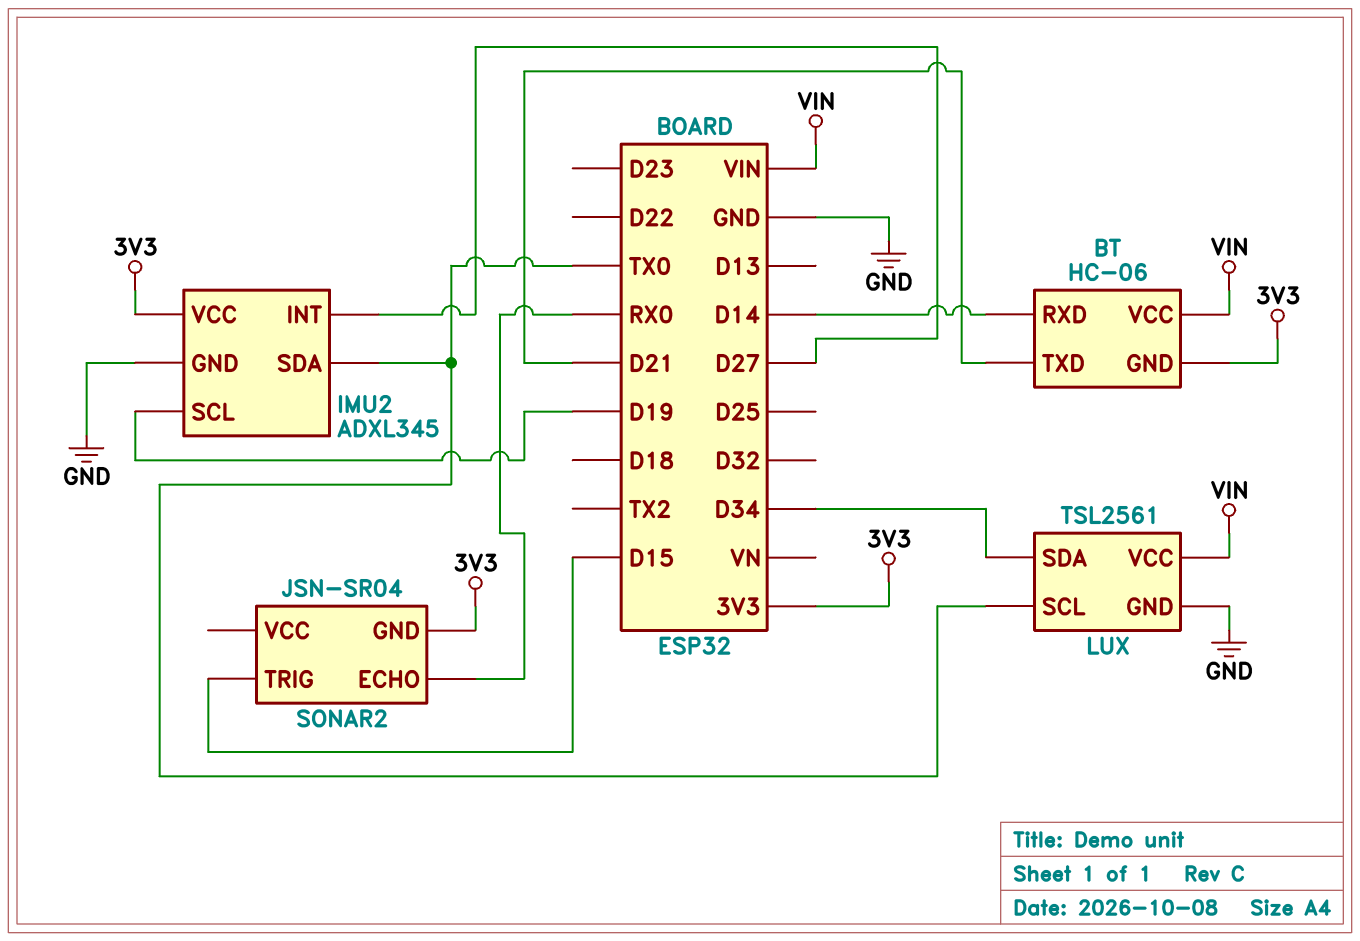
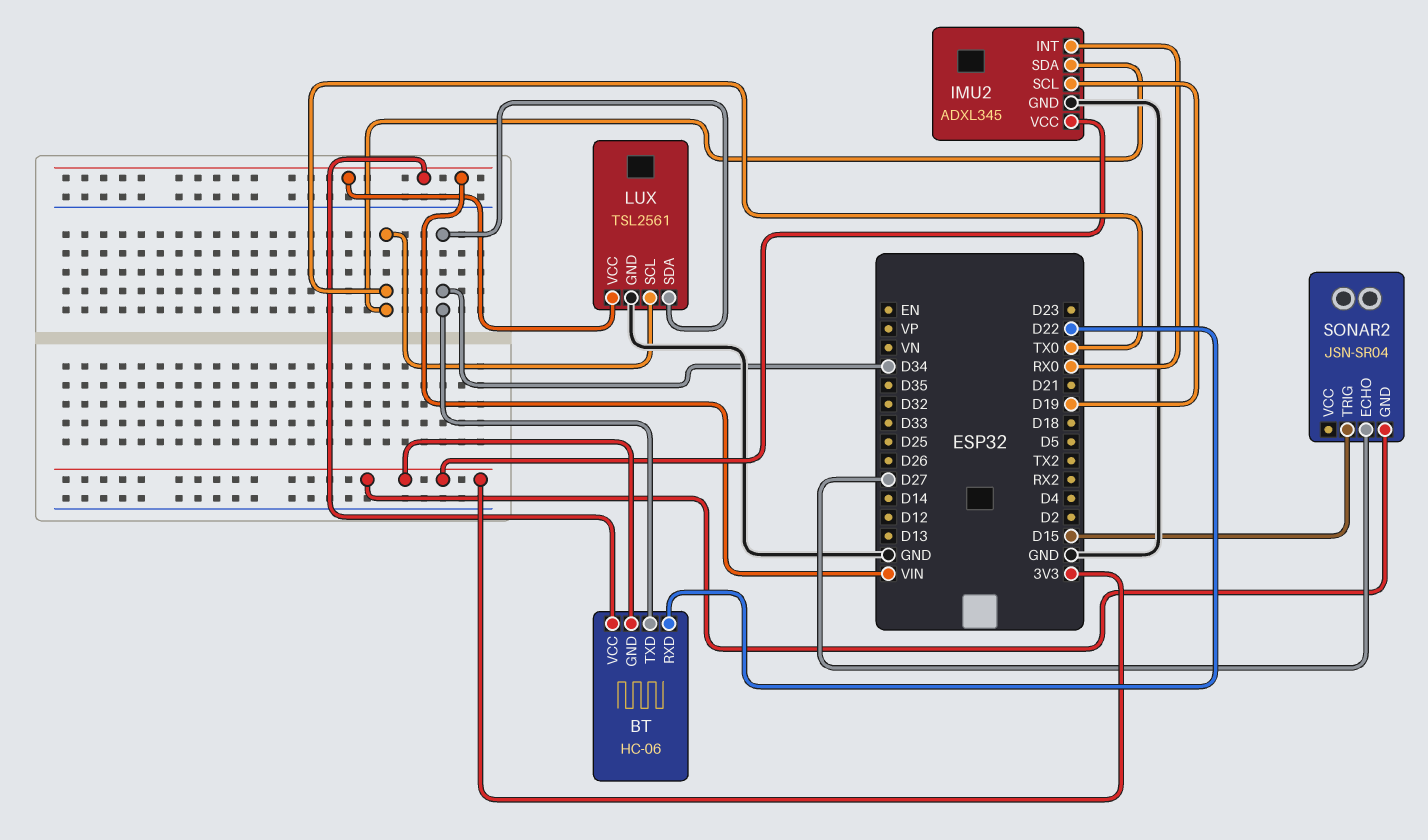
BT pin RXD: D14 -> D22
BT pin TXD: D21 -> D34
IMU2 pin INT: D27 -> RX0
SONAR2 pin ECHO: RX0 -> D27

